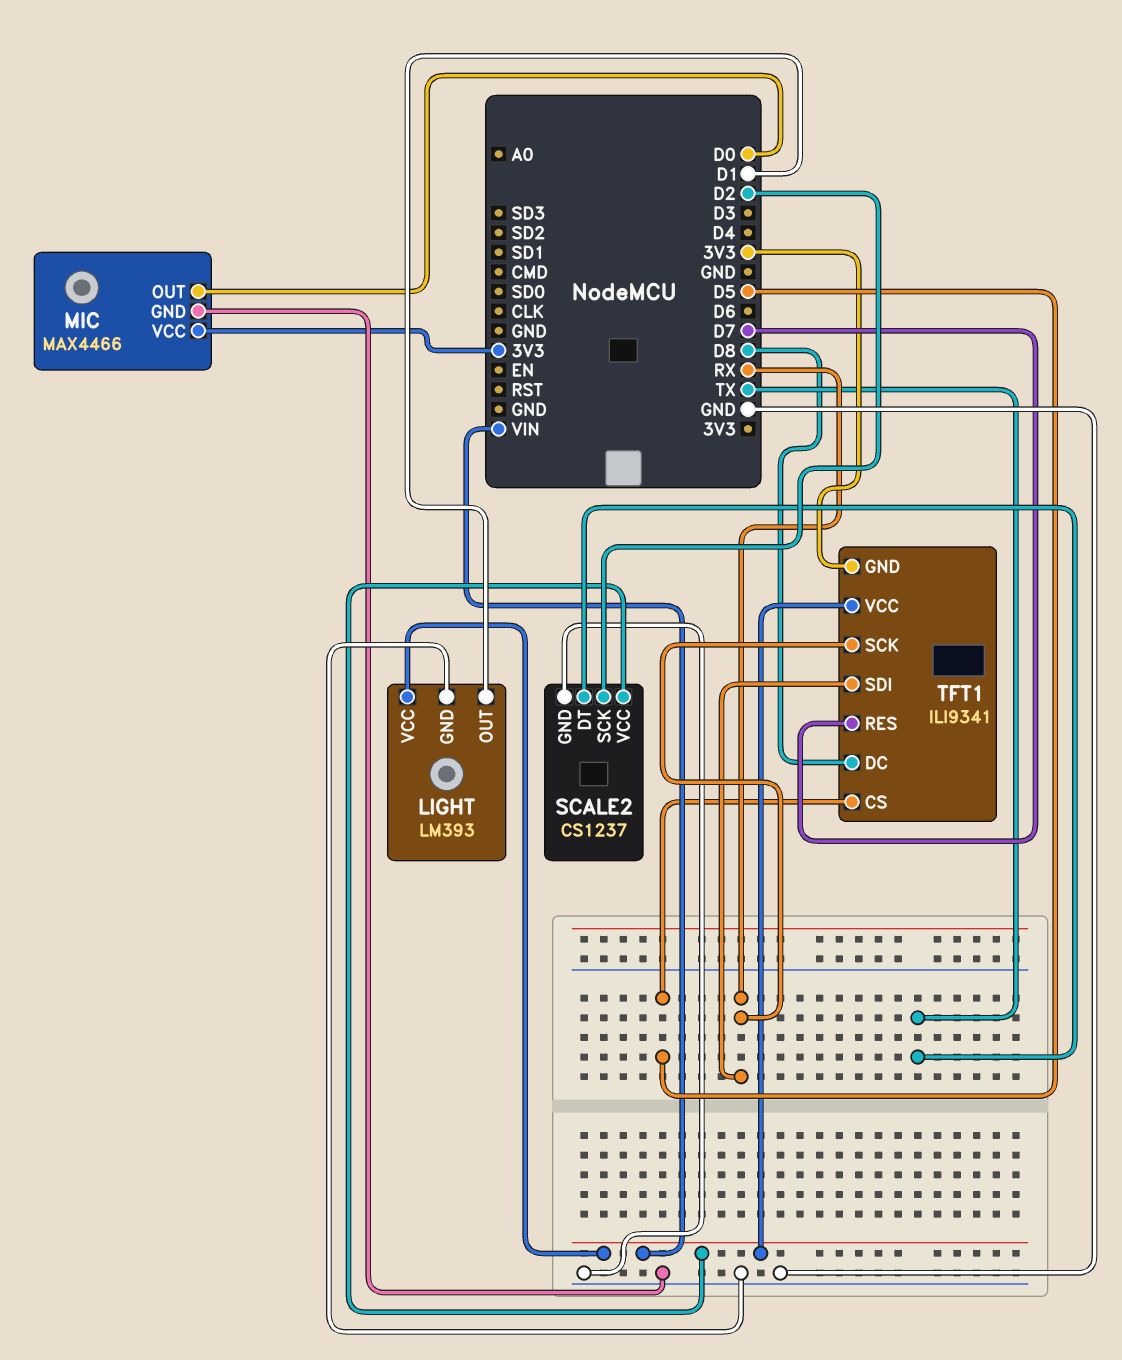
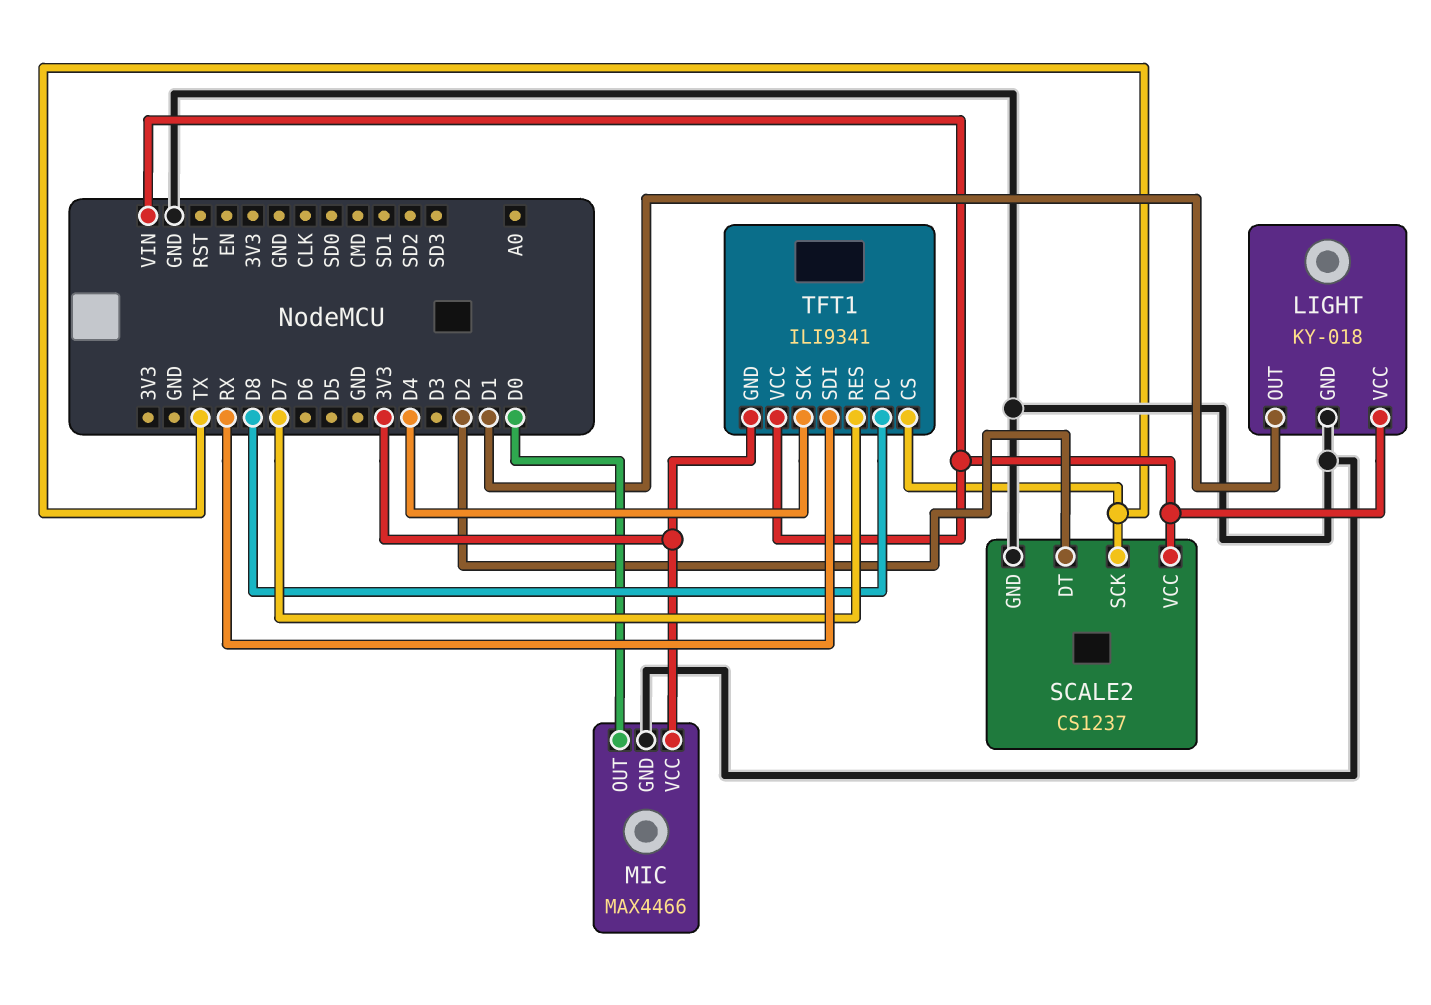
LIGHT: LM393 -> KY-018
SCALE2 pin DT: TX -> D2
SCALE2 pin SCK: D2 -> TX
TFT1 pin CS: D5 -> TX
TFT1 pin SCK: RX -> D4

